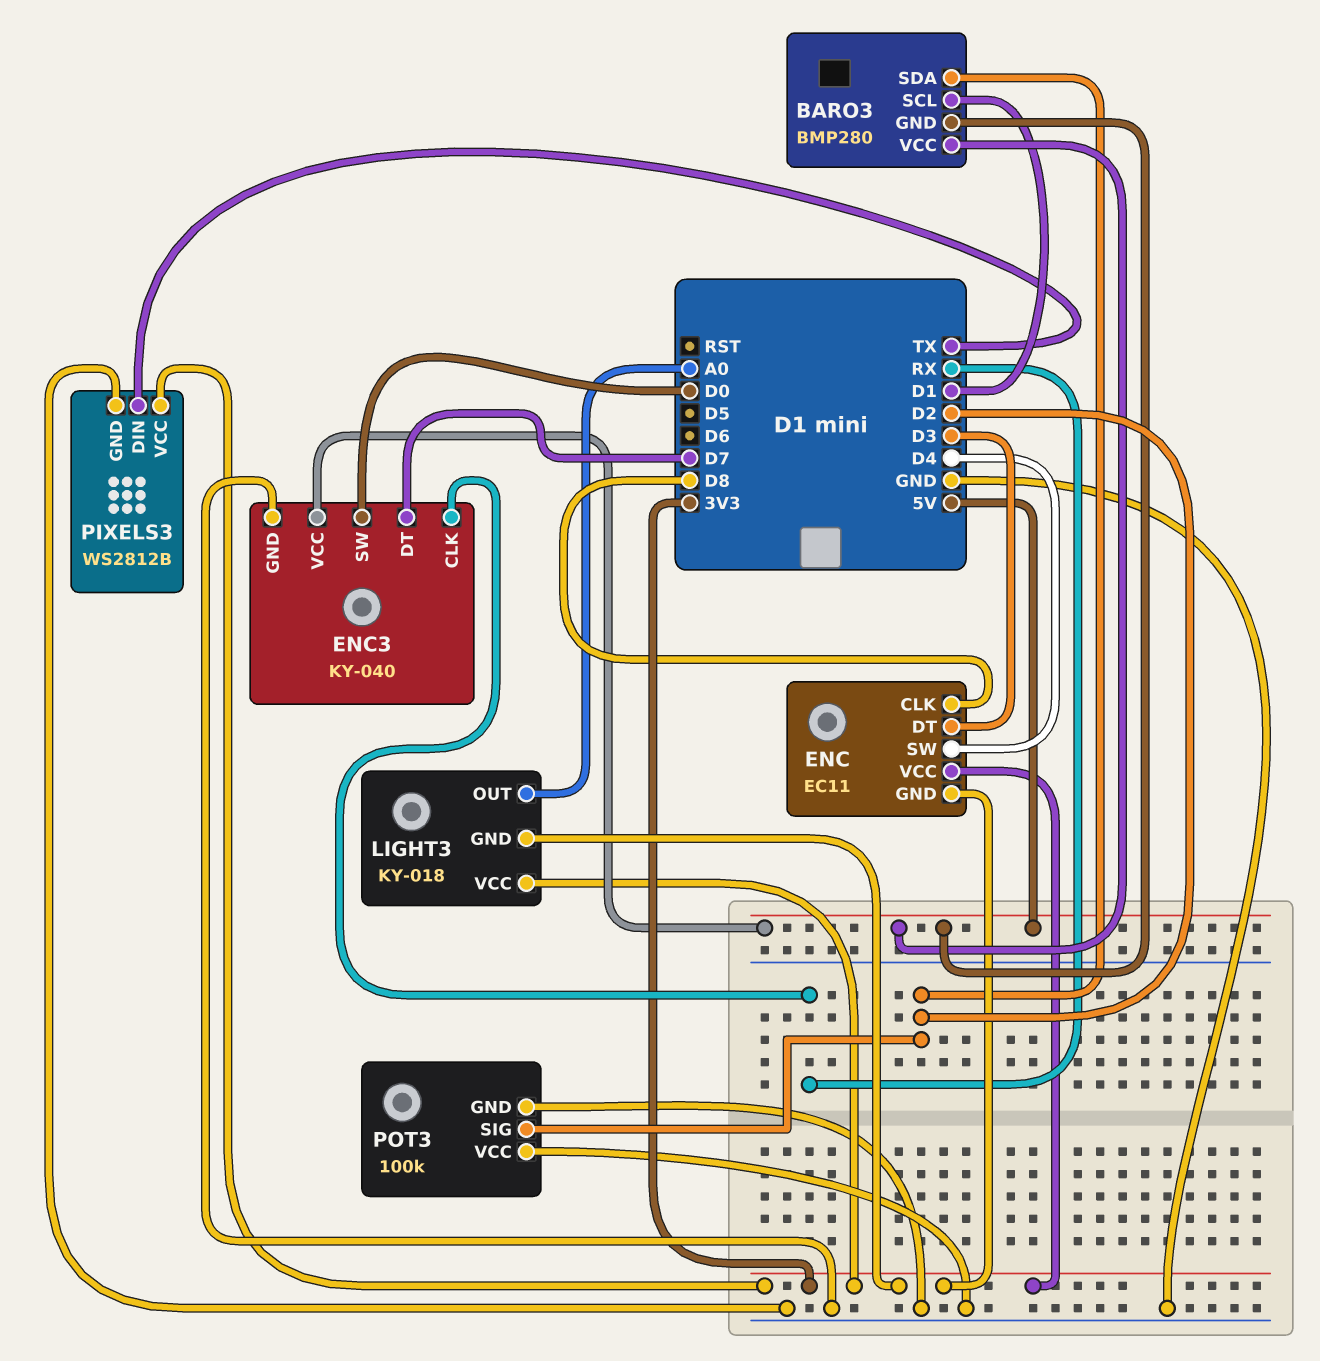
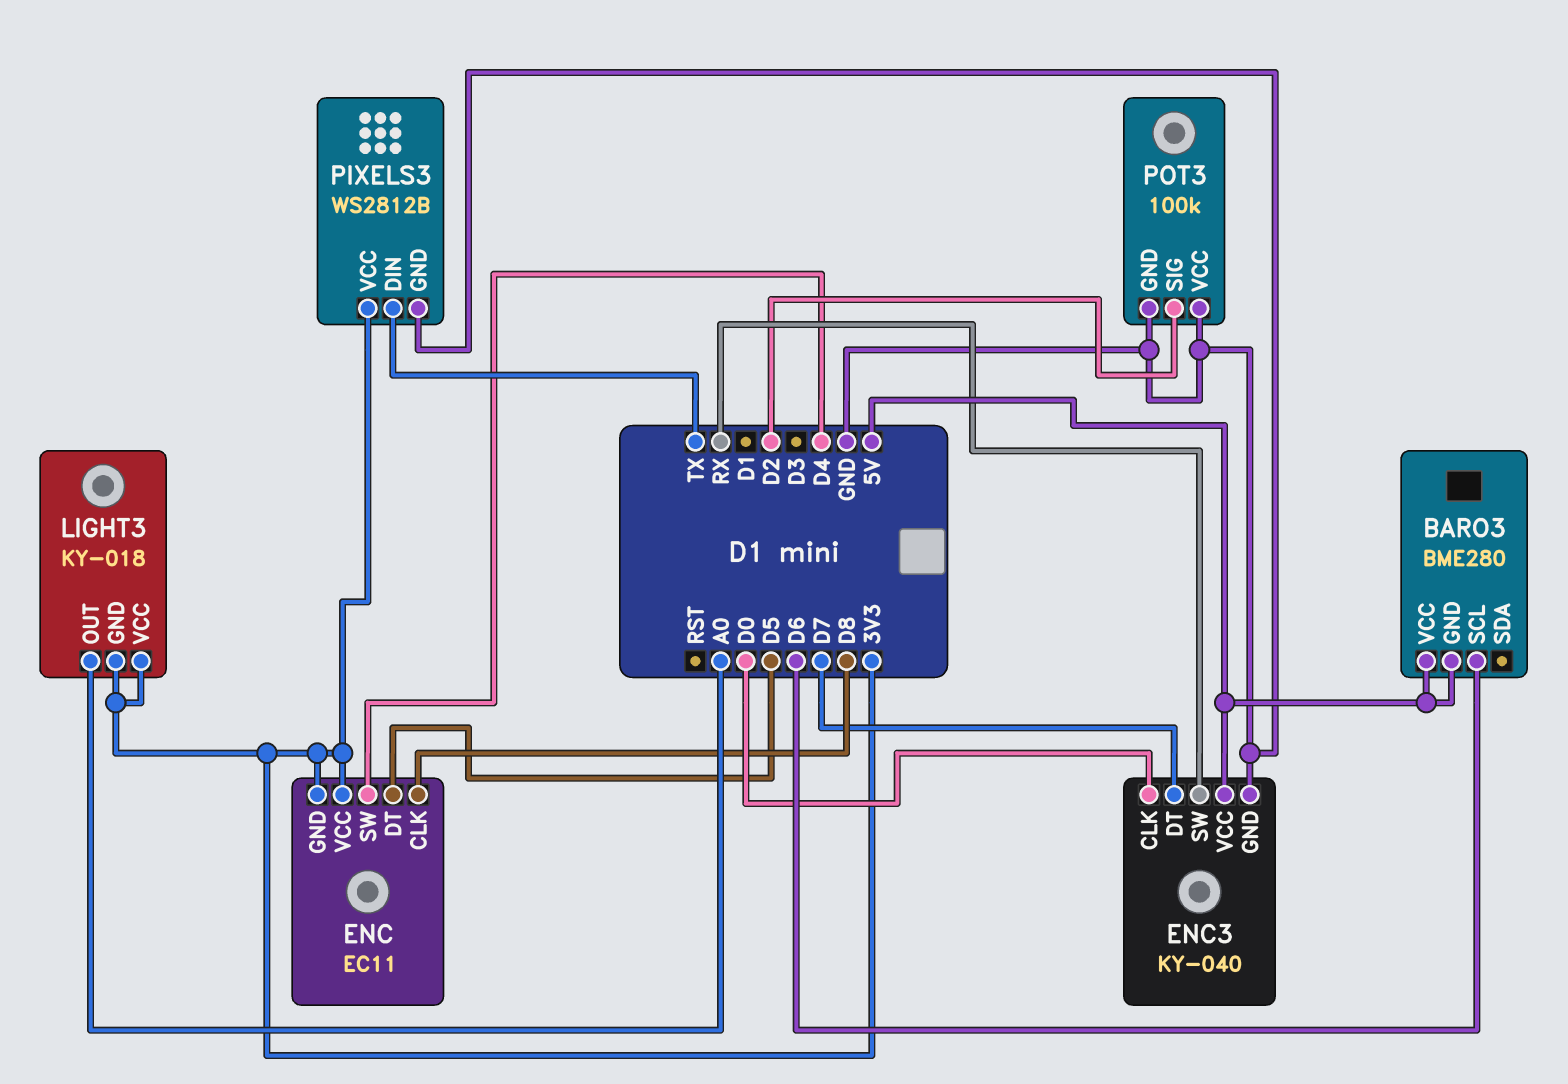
BARO3: BMP280 -> BME280
BARO3 pin SCL: D1 -> D6
BARO3 pin SDA: D2 -> none
ENC pin DT: D3 -> D5
ENC3 pin CLK: RX -> D0
ENC3 pin SW: D0 -> RX

